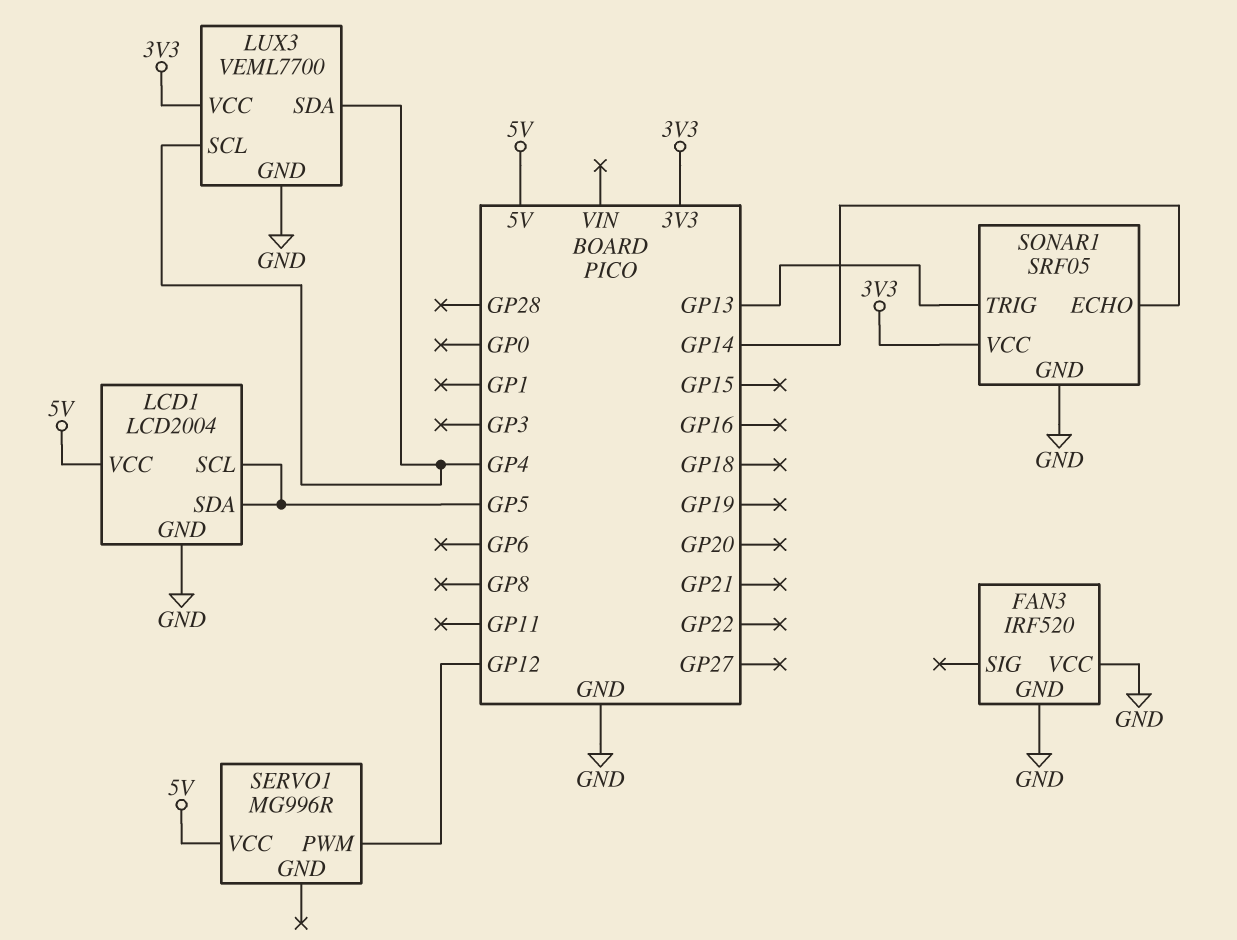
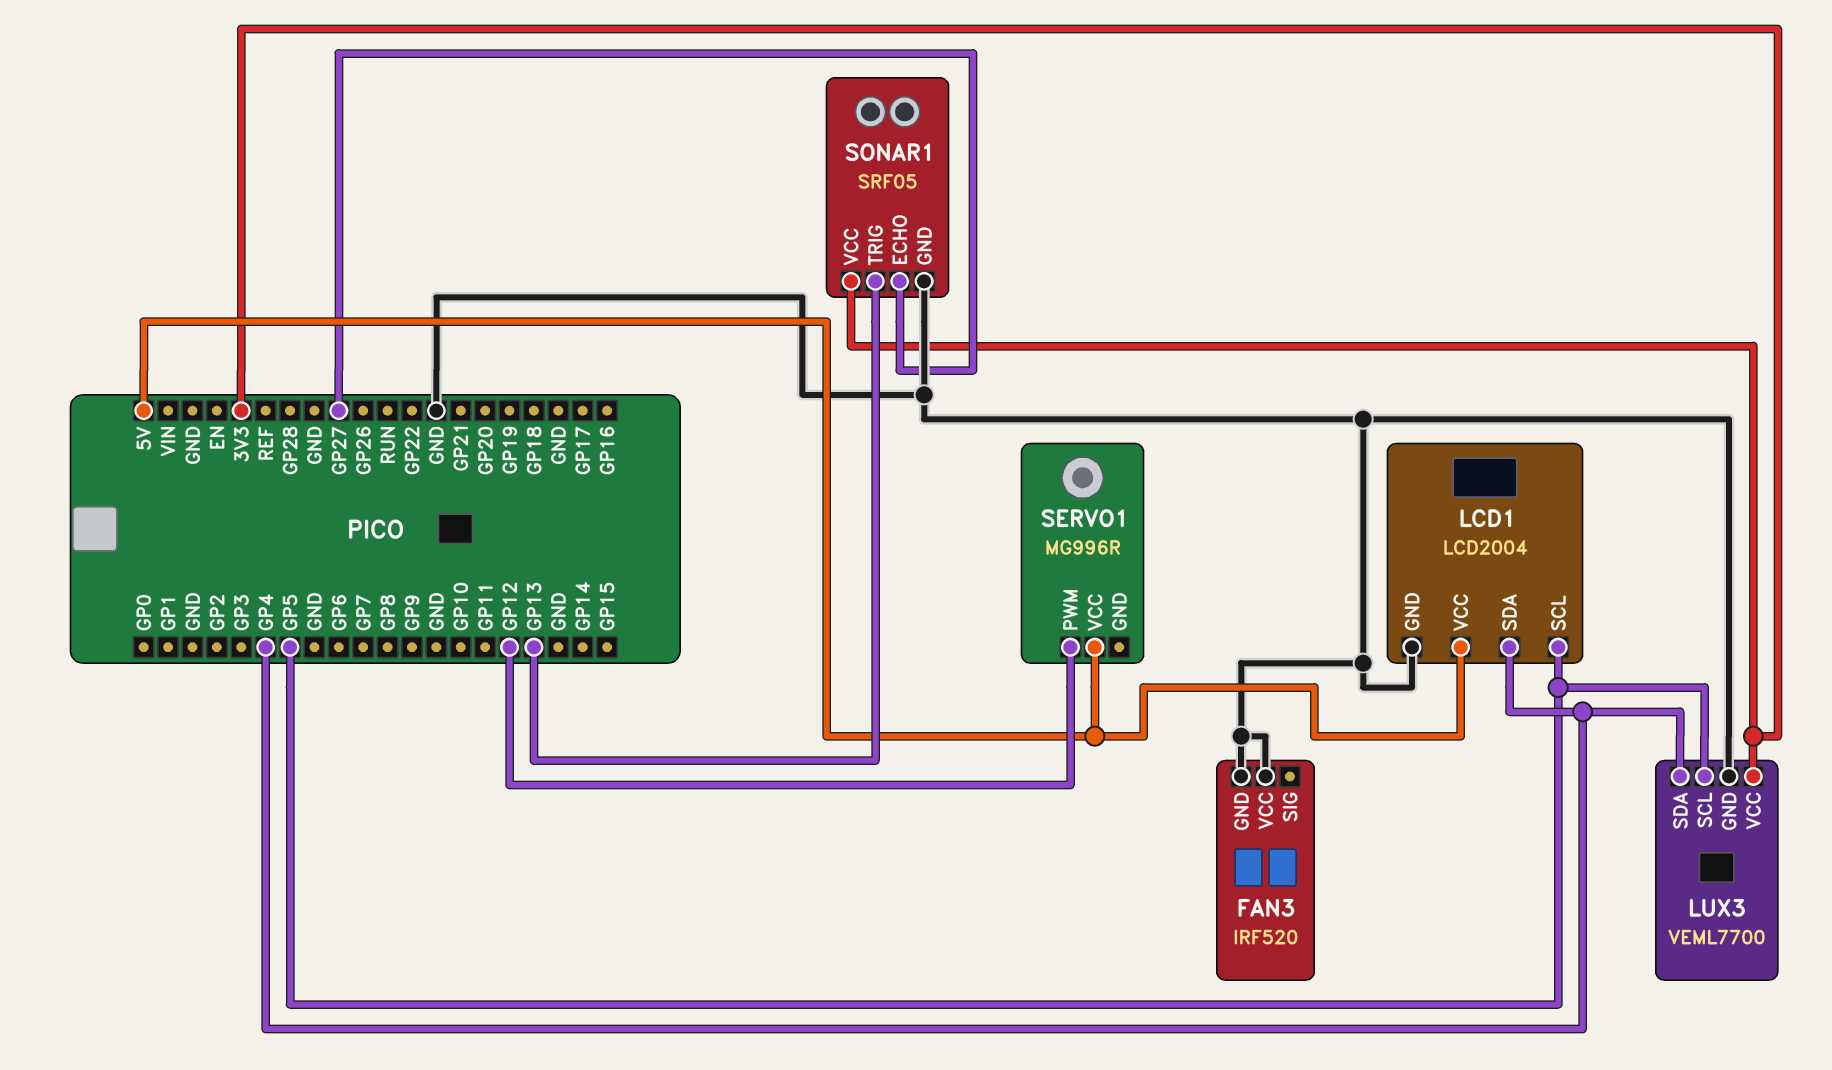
LCD1 pin SDA: GP5 -> GP4
LUX3 pin SCL: GP4 -> GP5
SONAR1 pin ECHO: GP14 -> GP27

